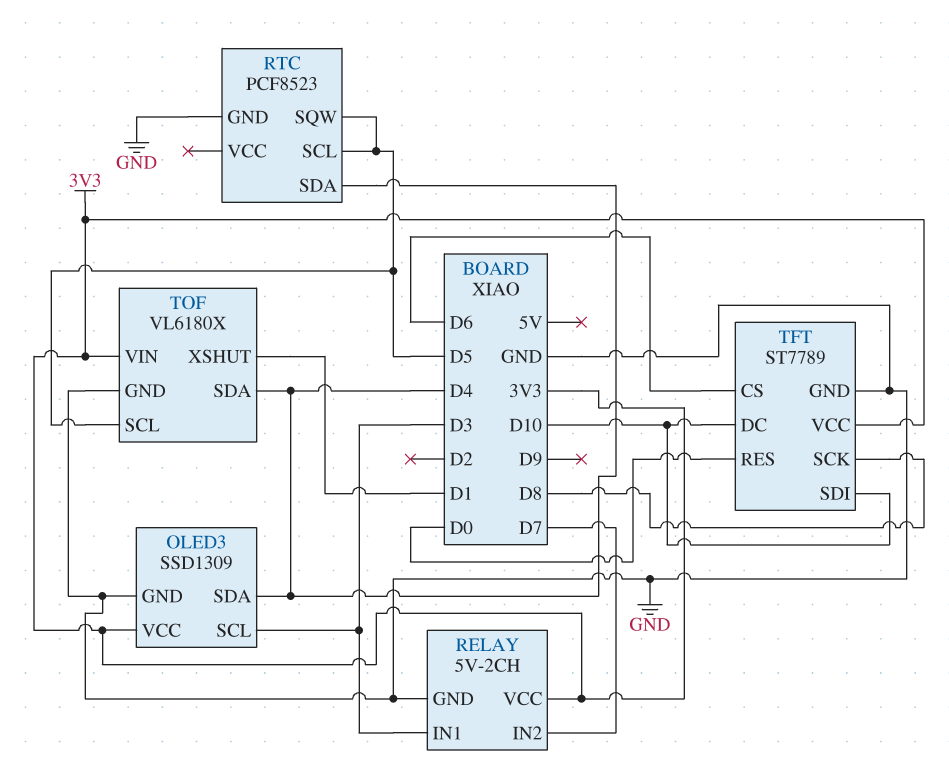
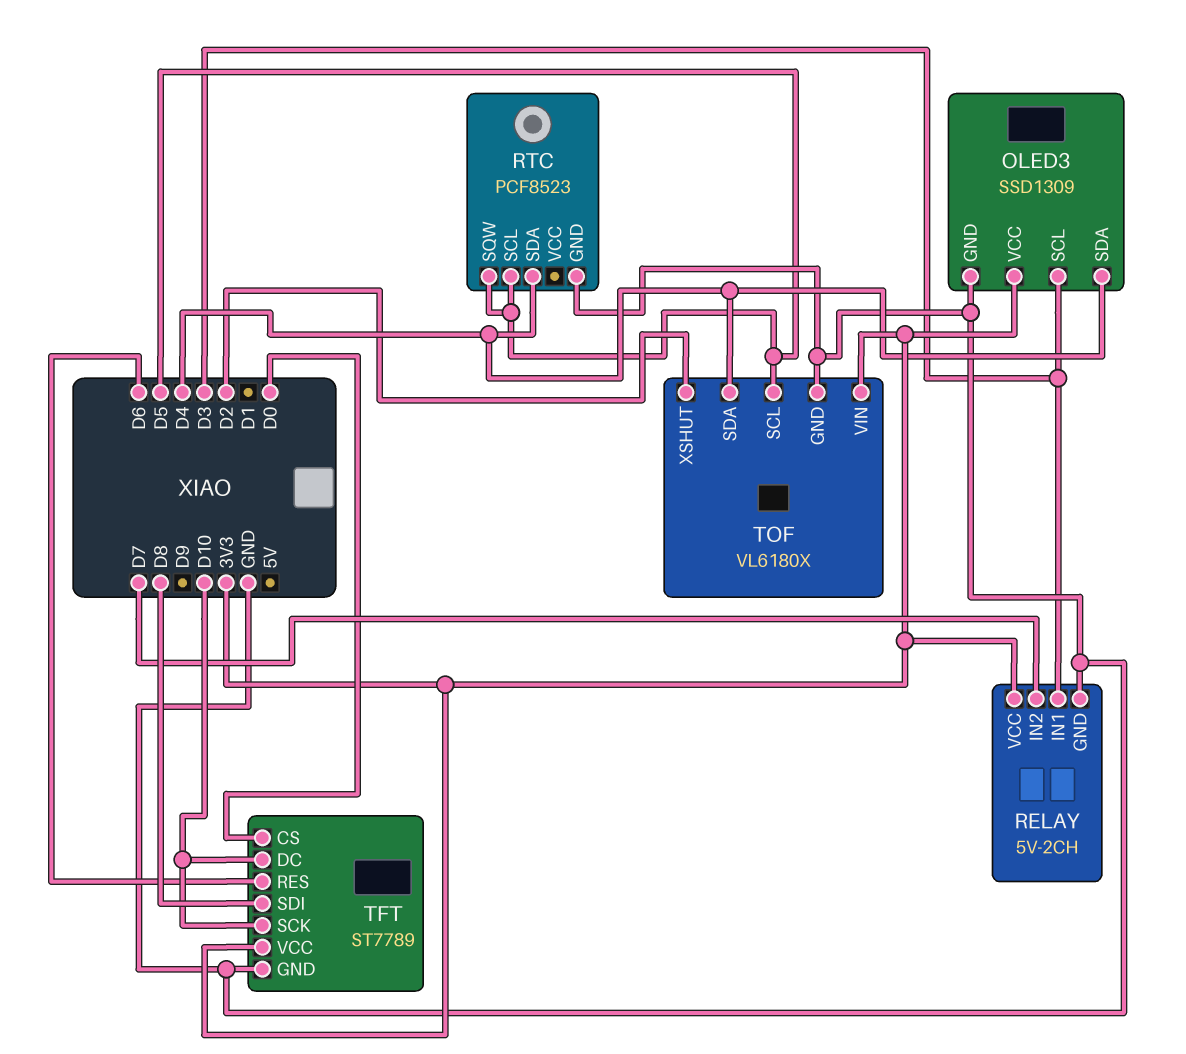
TFT pin CS: D6 -> D0
TFT pin RES: D0 -> D6
TFT pin SCK: D8 -> D10
TFT pin SDI: D10 -> D8
TOF pin XSHUT: D1 -> D2

